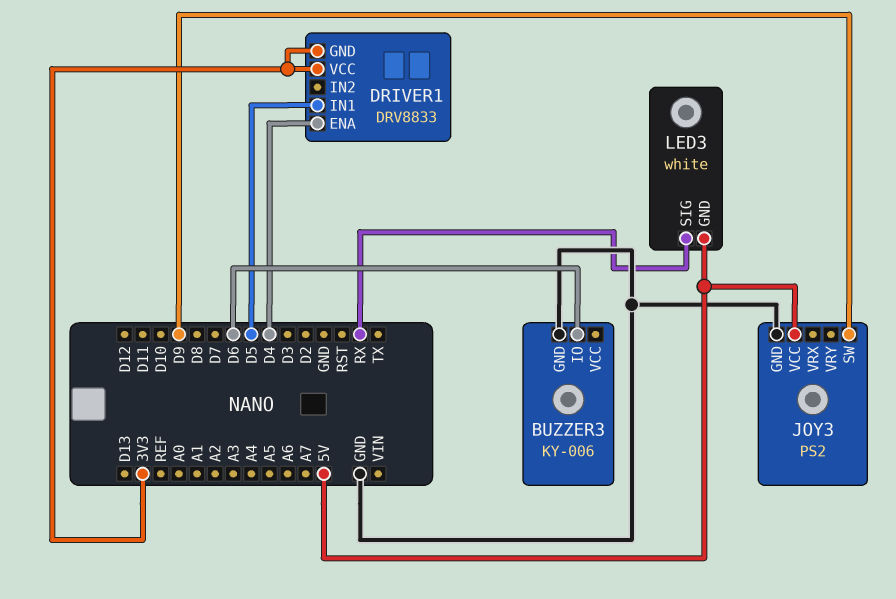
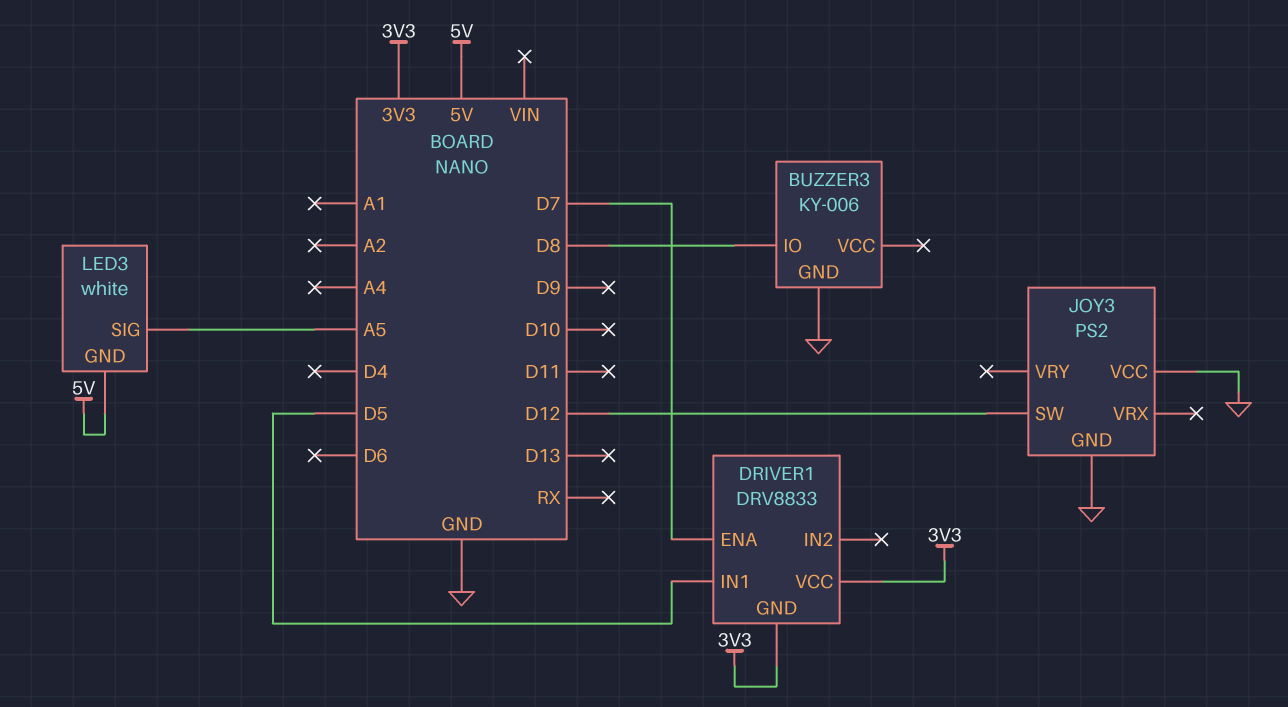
BUZZER3 pin IO: D6 -> D8
DRIVER1 pin ENA: D4 -> D7
JOY3 pin SW: D9 -> D12
JOY3 pin VCC: 5V -> GND
LED3 pin SIG: RX -> A5

